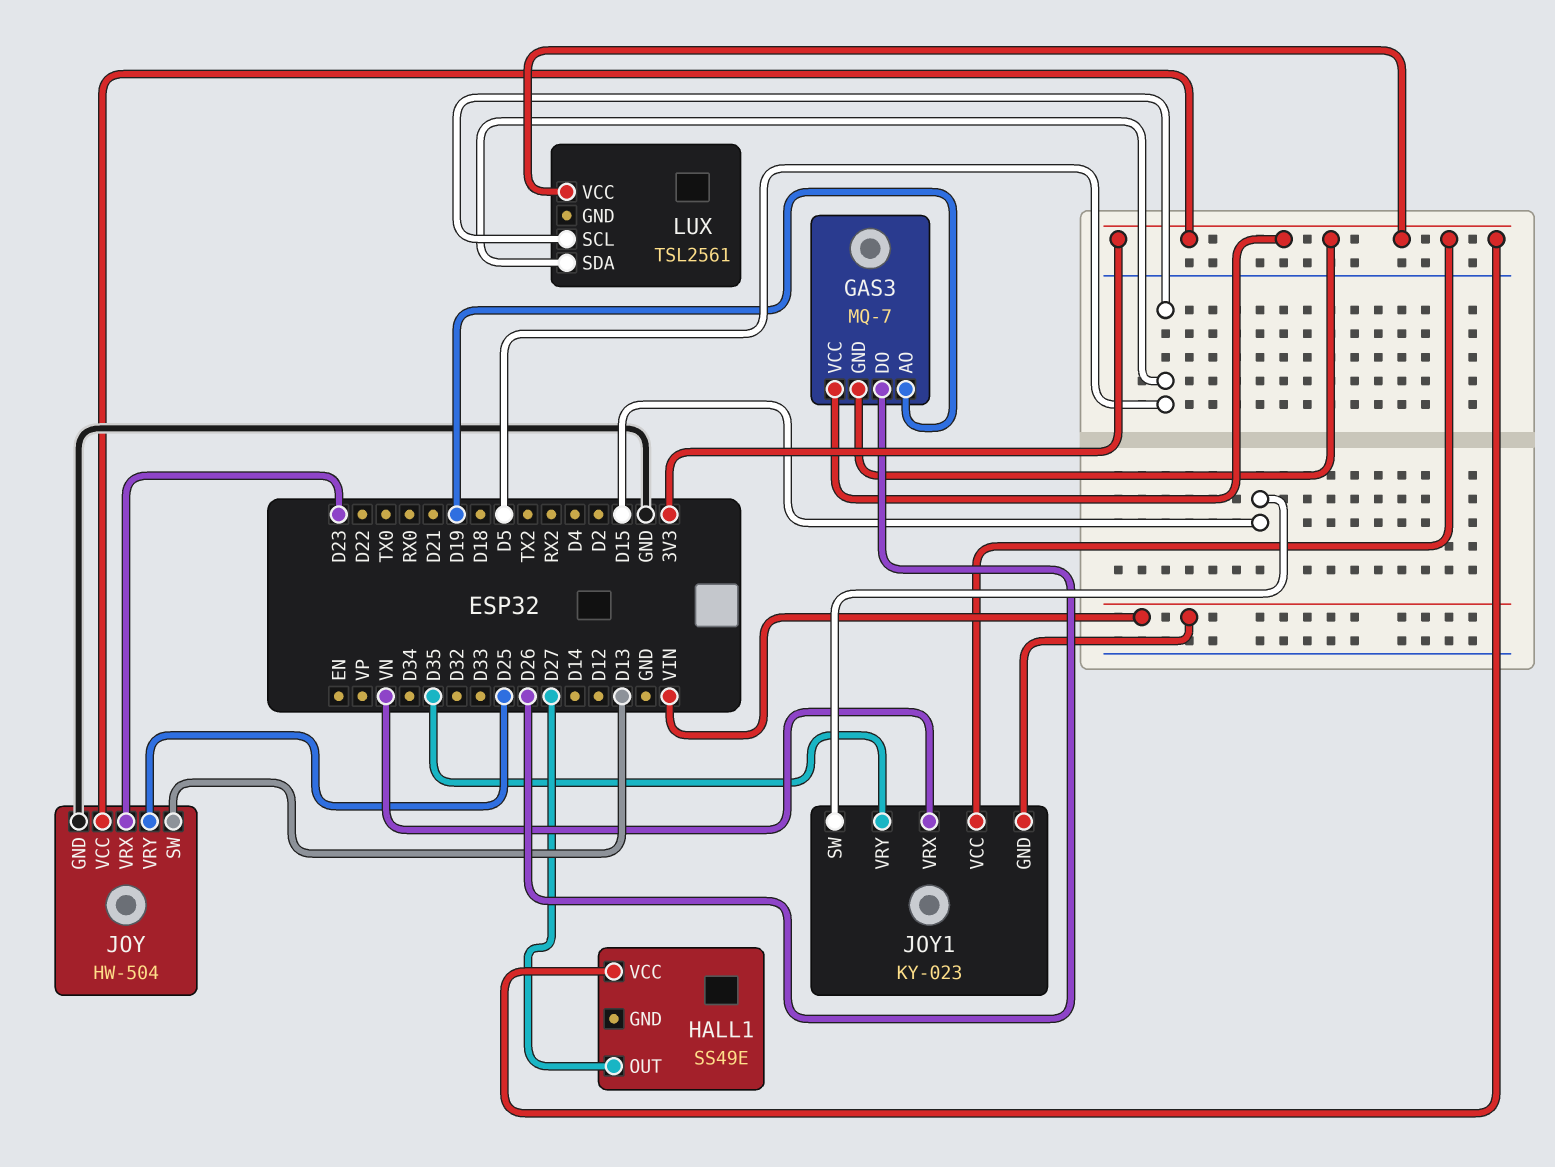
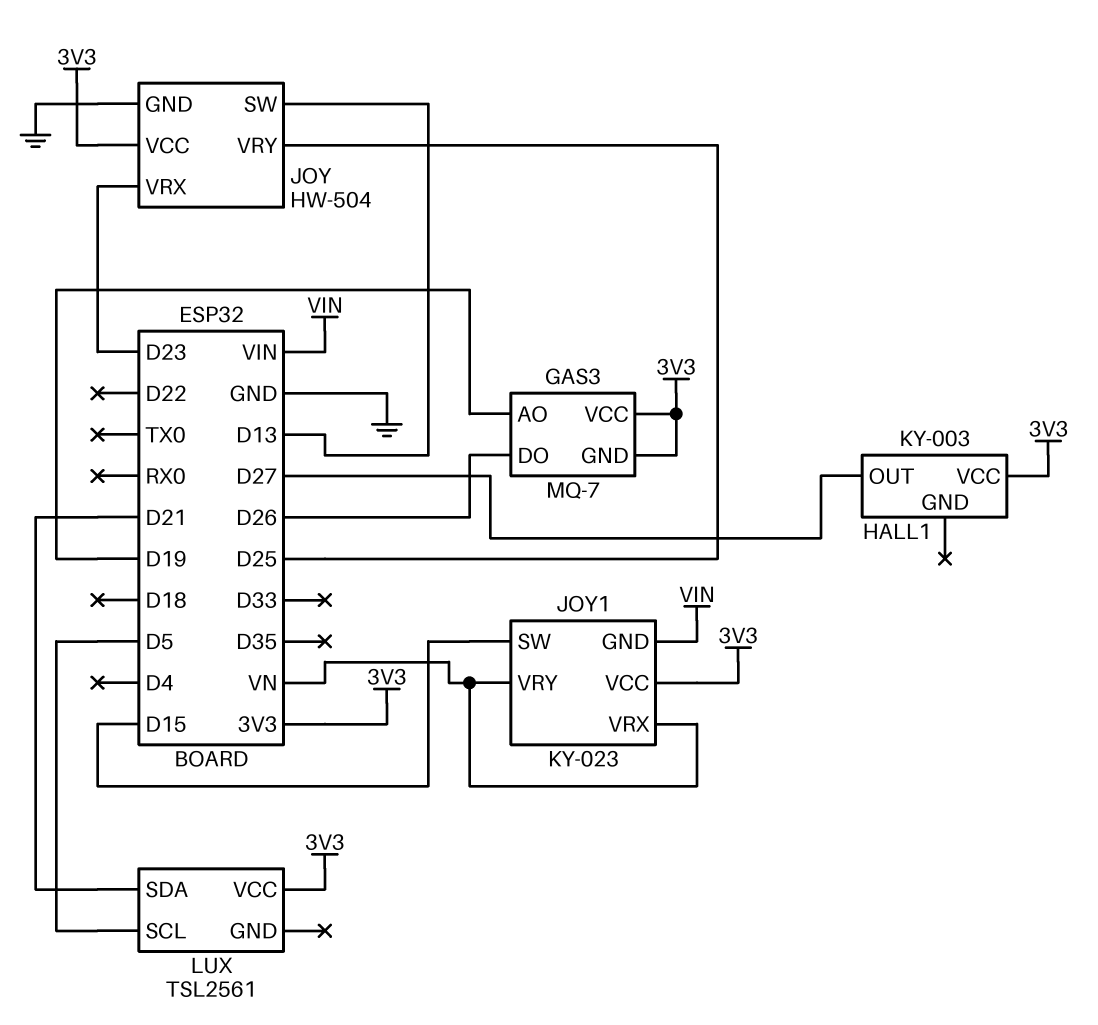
HALL1: SS49E -> KY-003
JOY1 pin VRY: D35 -> VN
LUX pin SDA: D5 -> D21

